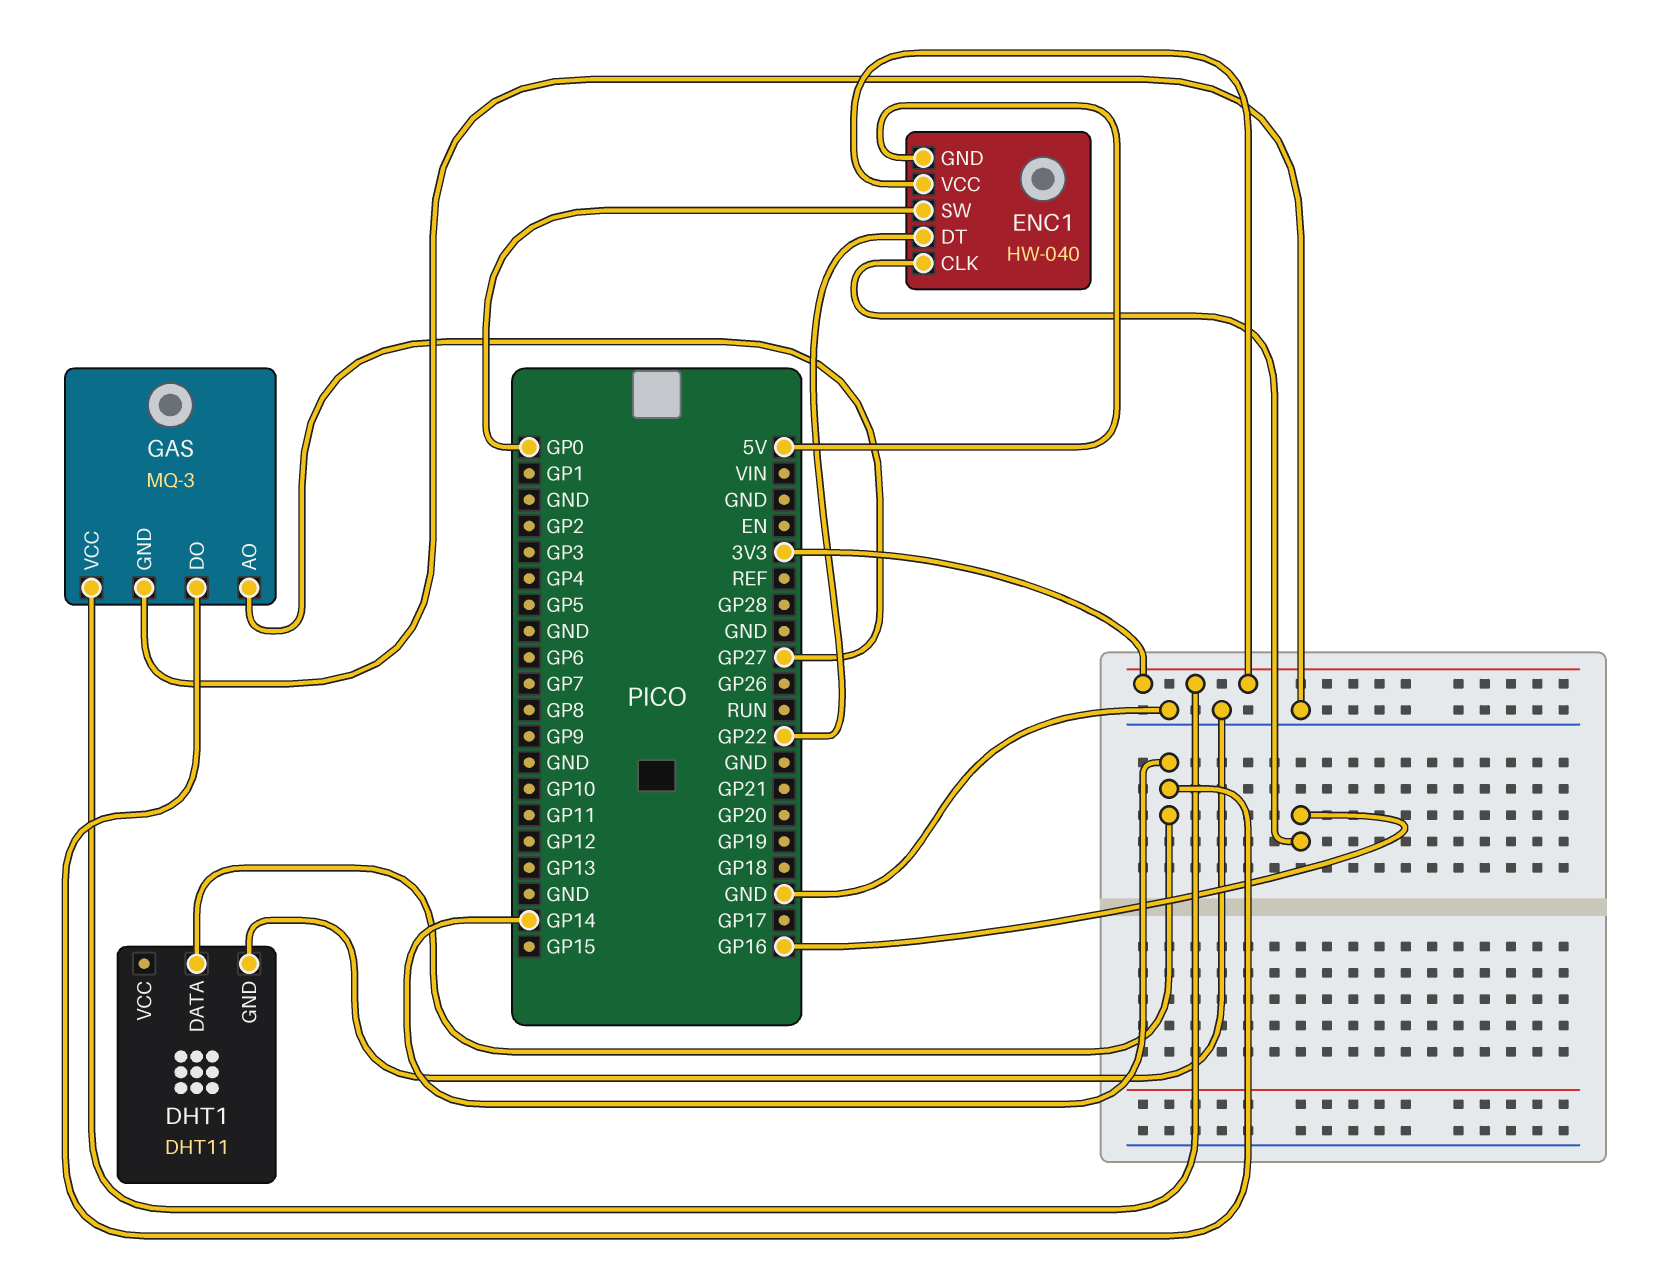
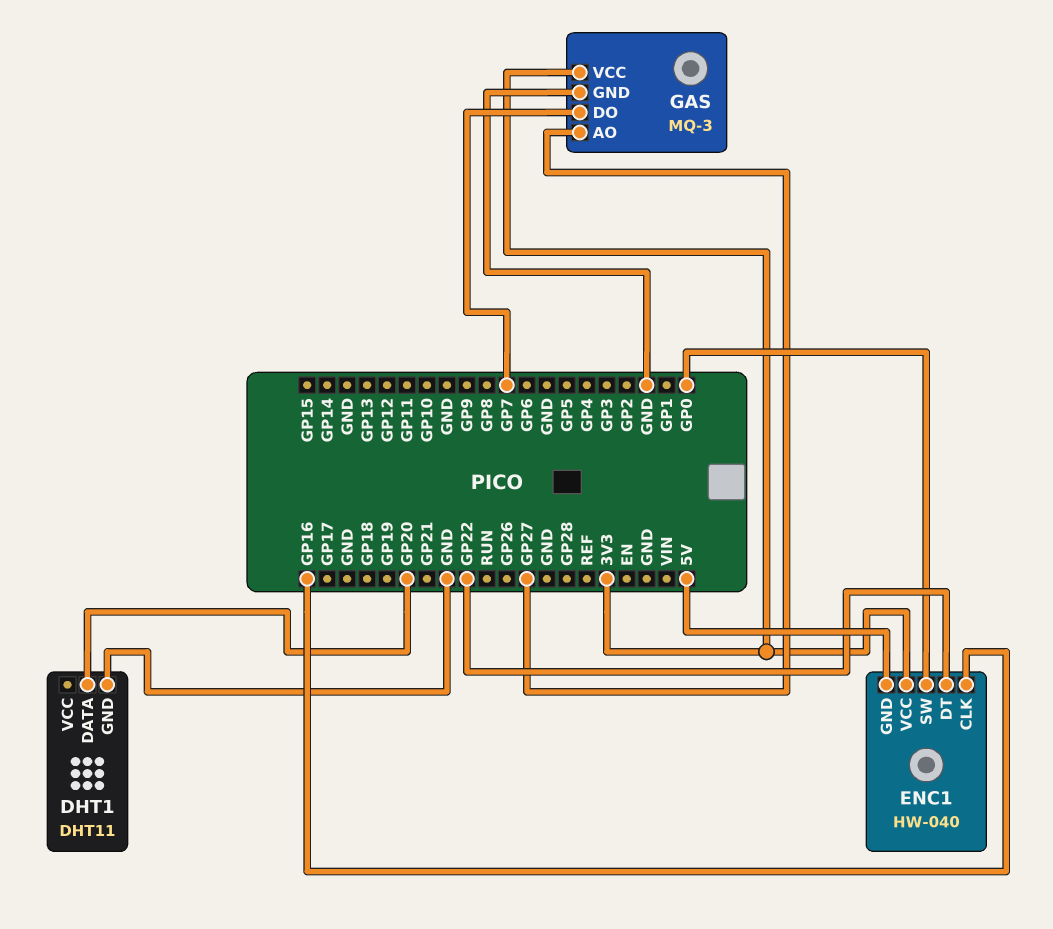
DHT1 pin DATA: GP14 -> GP20
GAS pin DO: GP14 -> GP7

